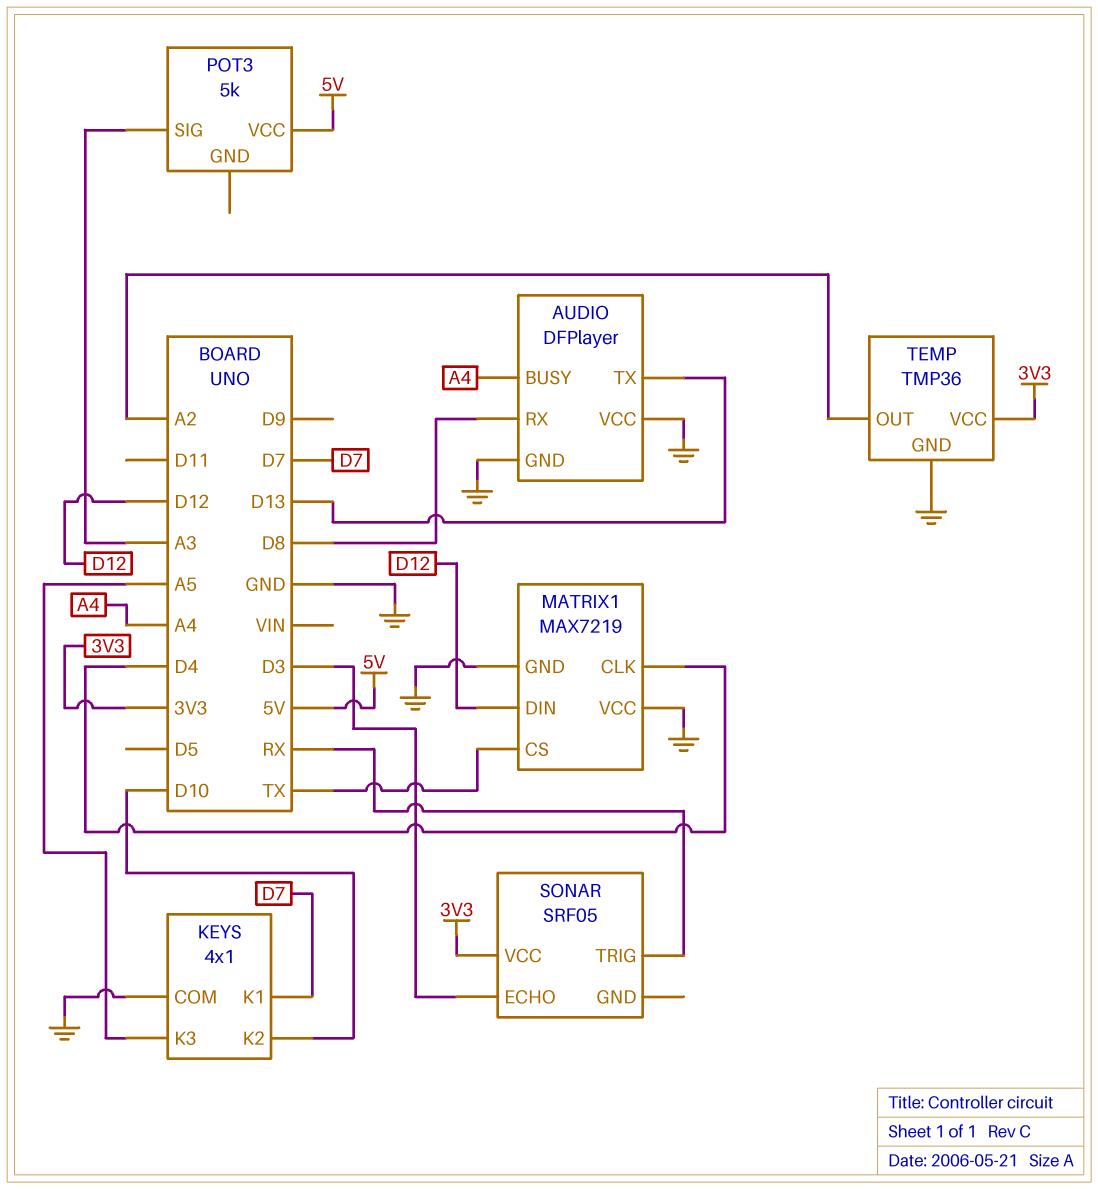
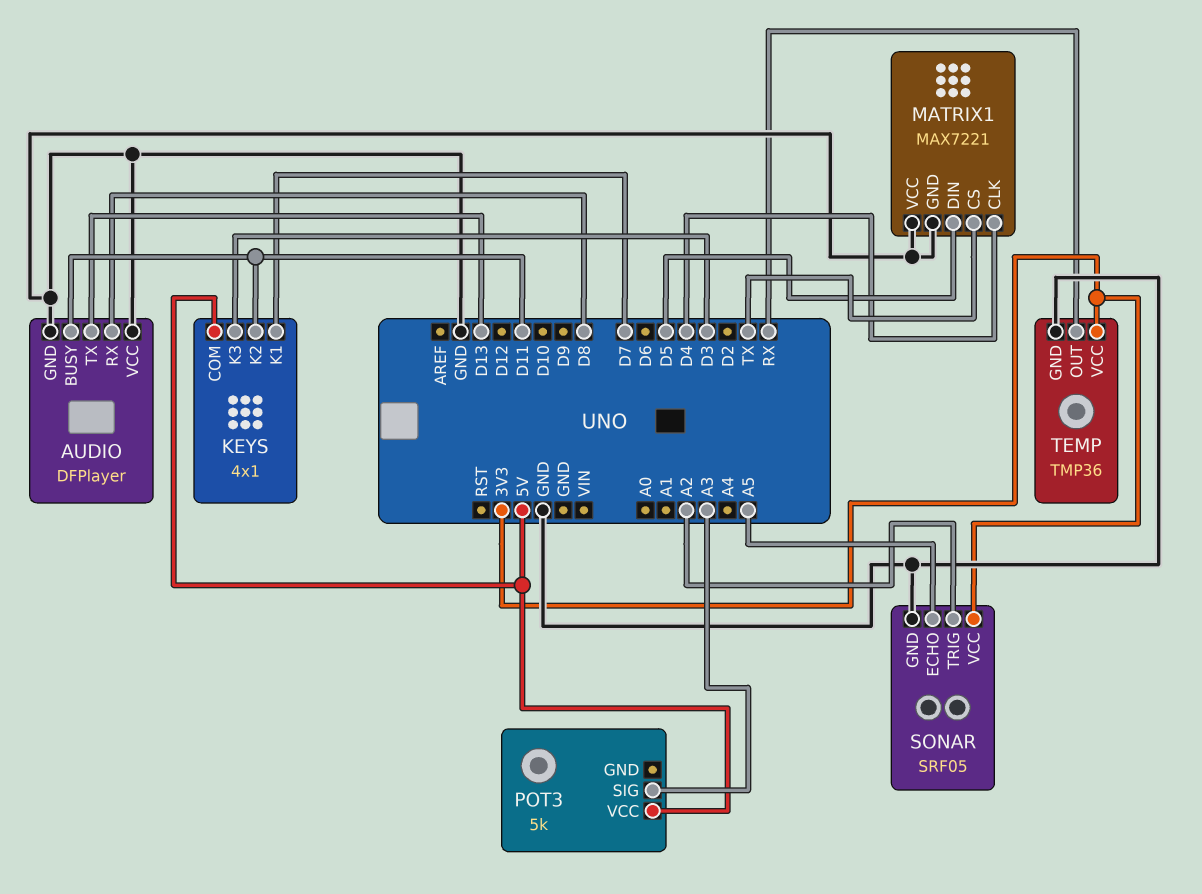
AUDIO pin BUSY: A4 -> D11
KEYS pin COM: GND -> 5V
KEYS pin K2: D10 -> D11
KEYS pin K3: A5 -> D3
MATRIX1: MAX7219 -> MAX7221
MATRIX1 pin DIN: D12 -> D5
SONAR pin ECHO: D3 -> A5
SONAR pin GND: none -> GND
SONAR pin TRIG: RX -> A2
TEMP pin OUT: A2 -> RX

